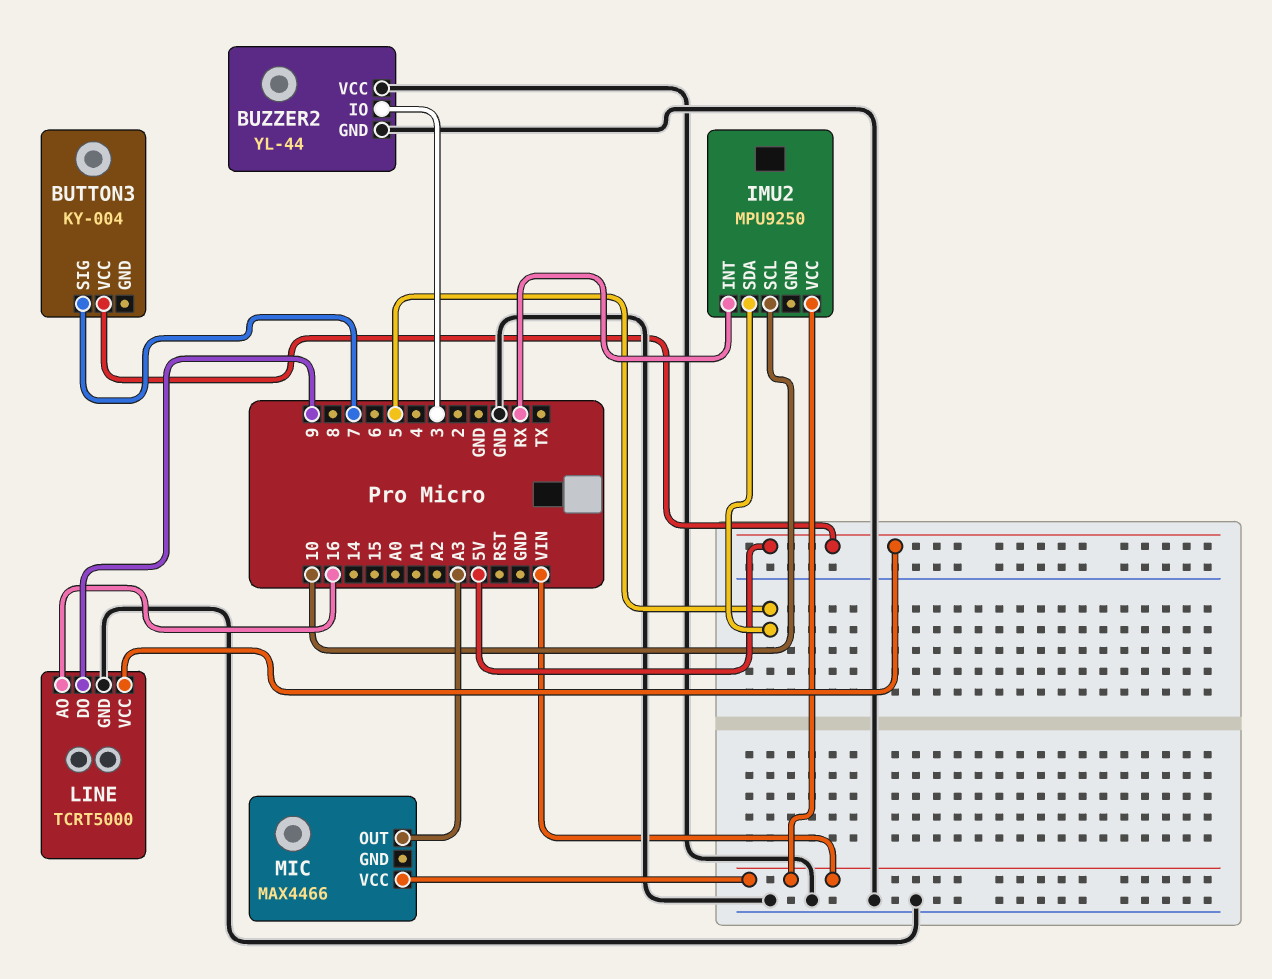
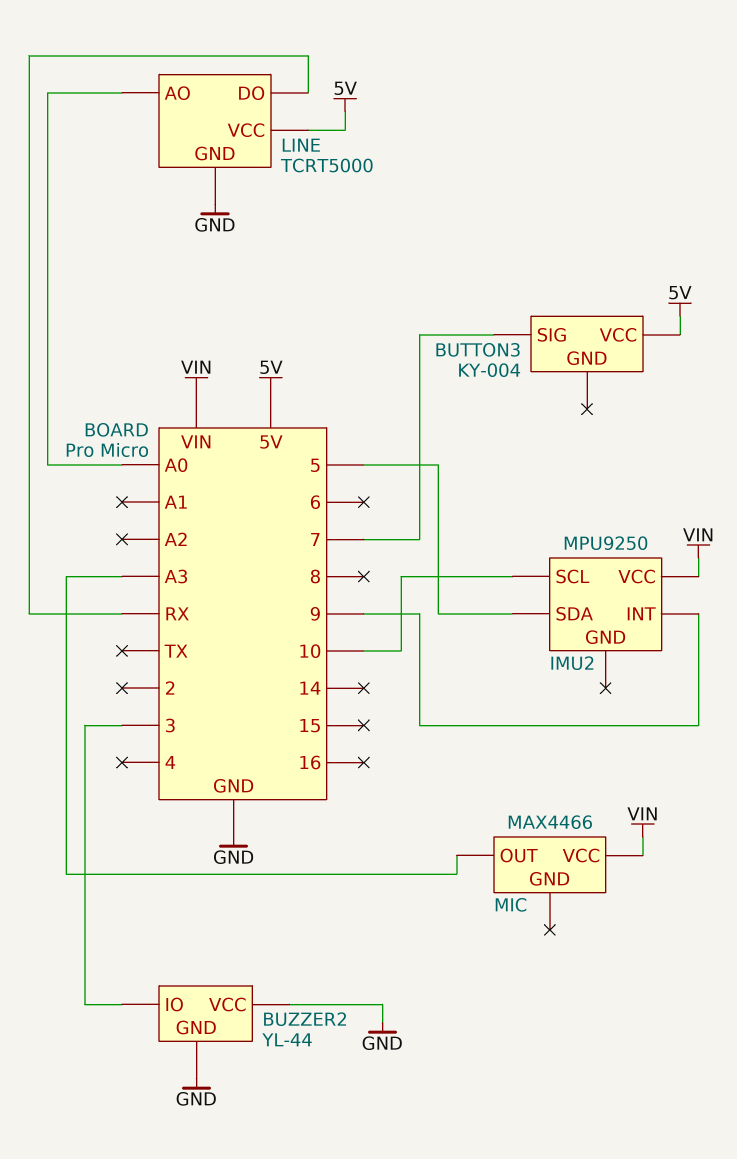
IMU2 pin INT: RX -> 9
LINE pin AO: 16 -> A0
LINE pin DO: 9 -> RX

